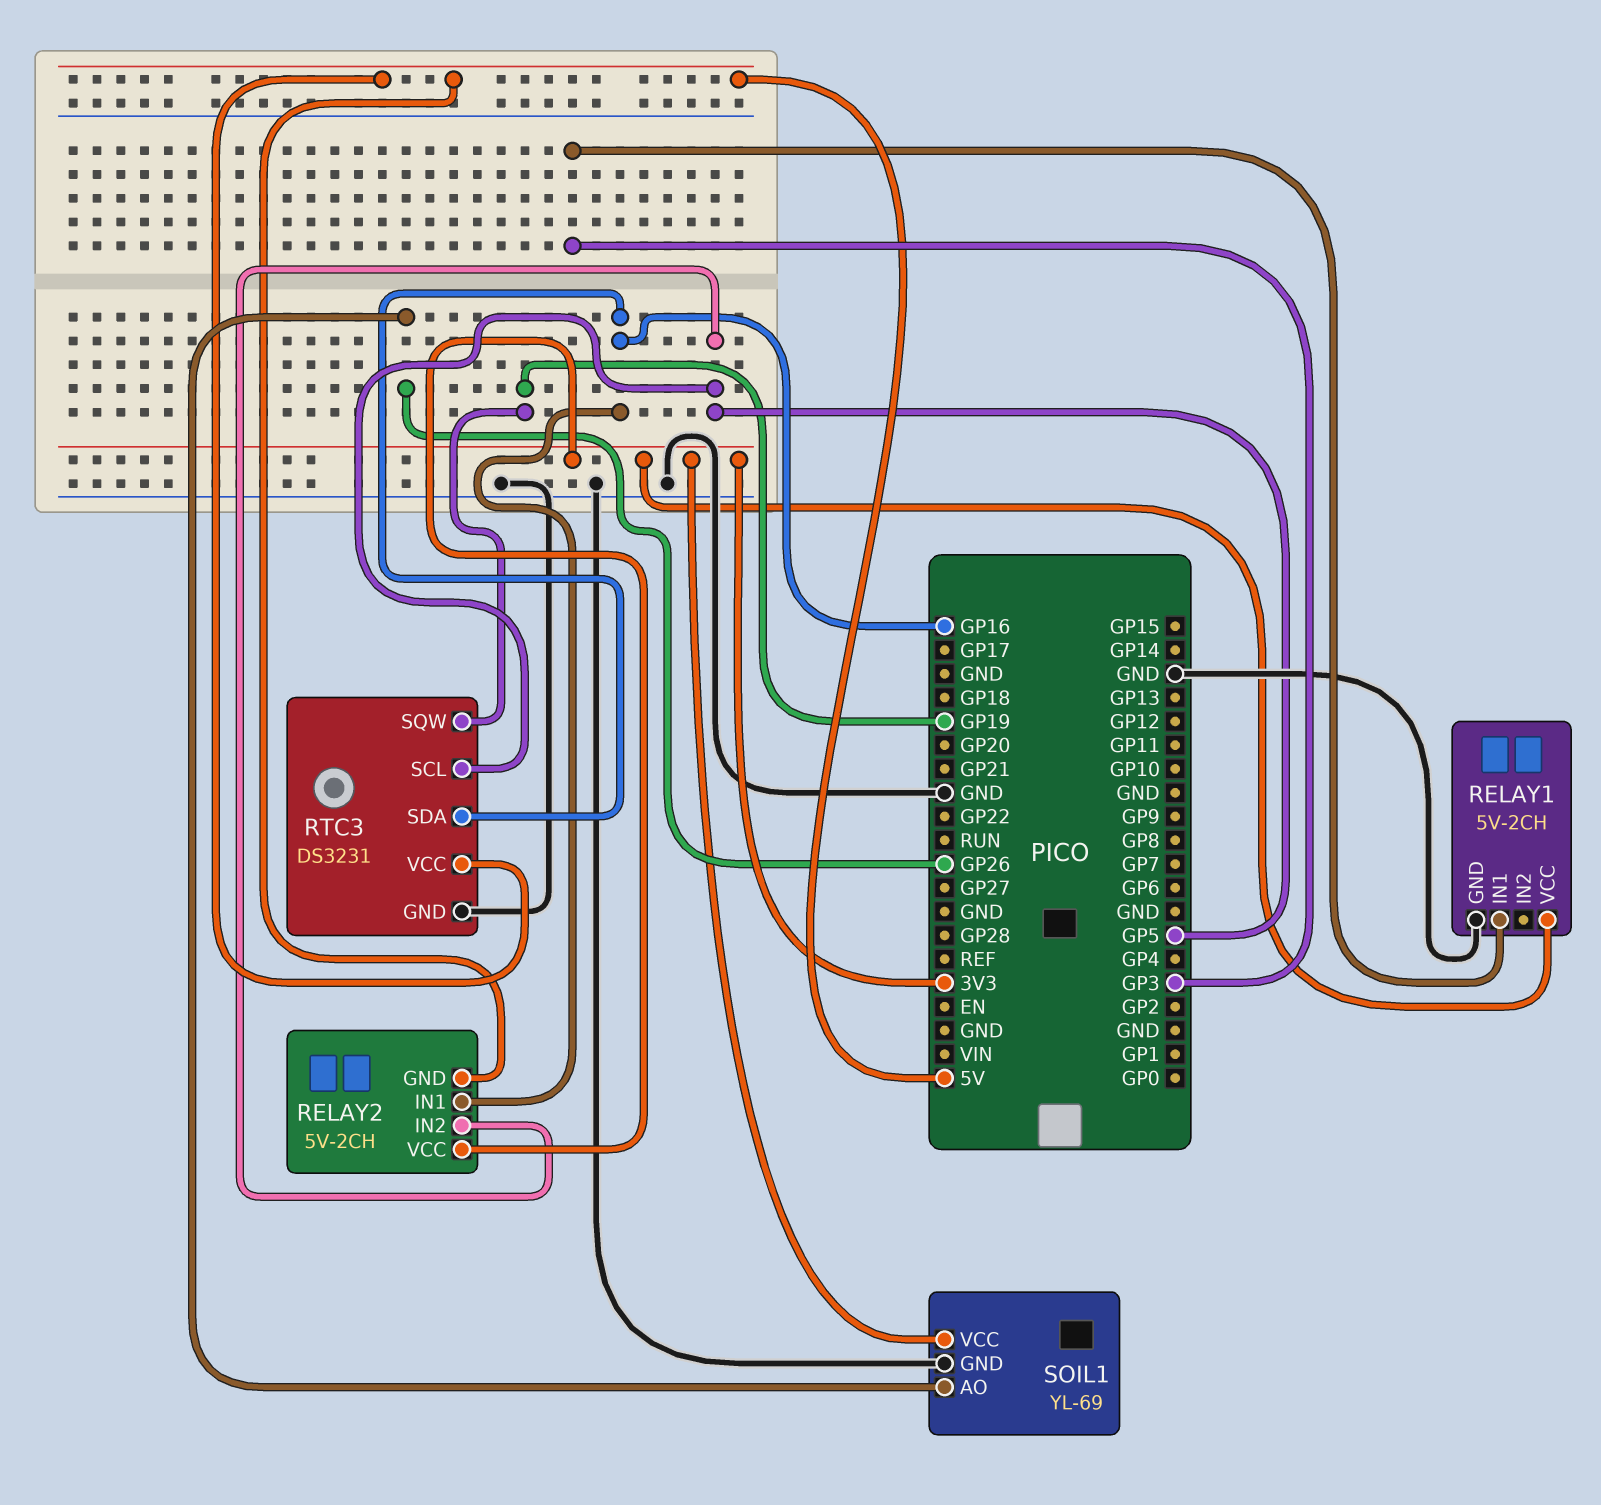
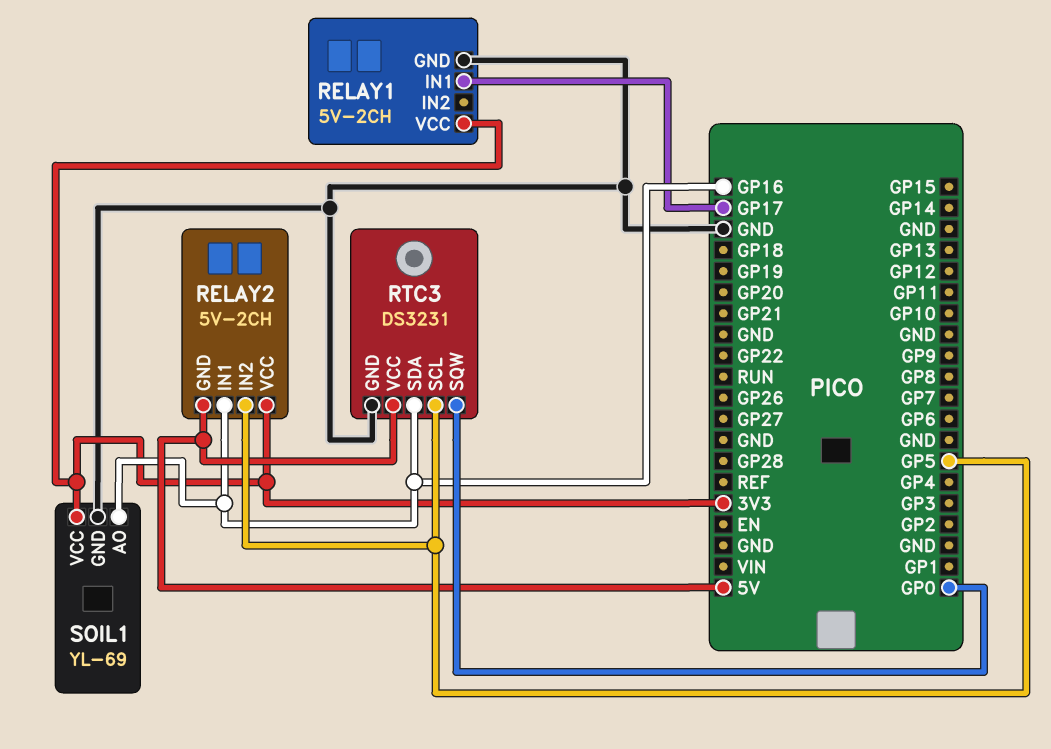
RELAY1 pin IN1: GP3 -> GP17
RTC3 pin SQW: GP19 -> GP0
SOIL1 pin AO: GP26 -> GP16

